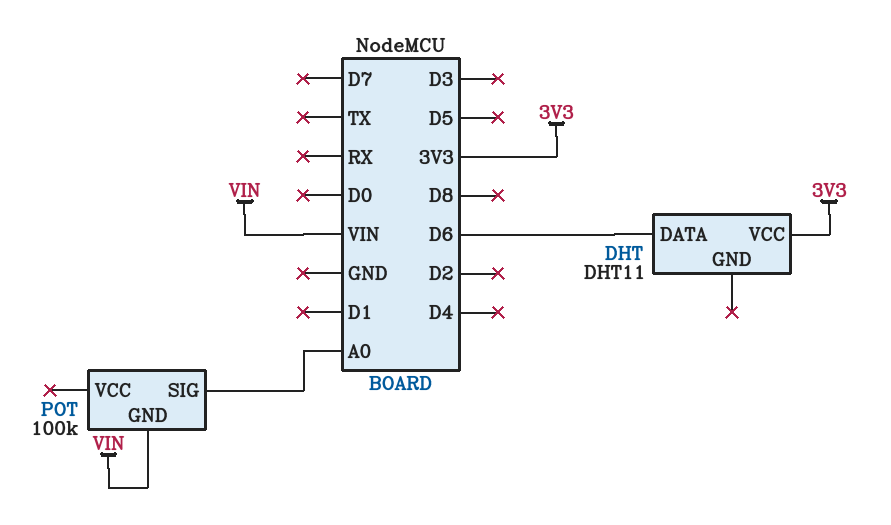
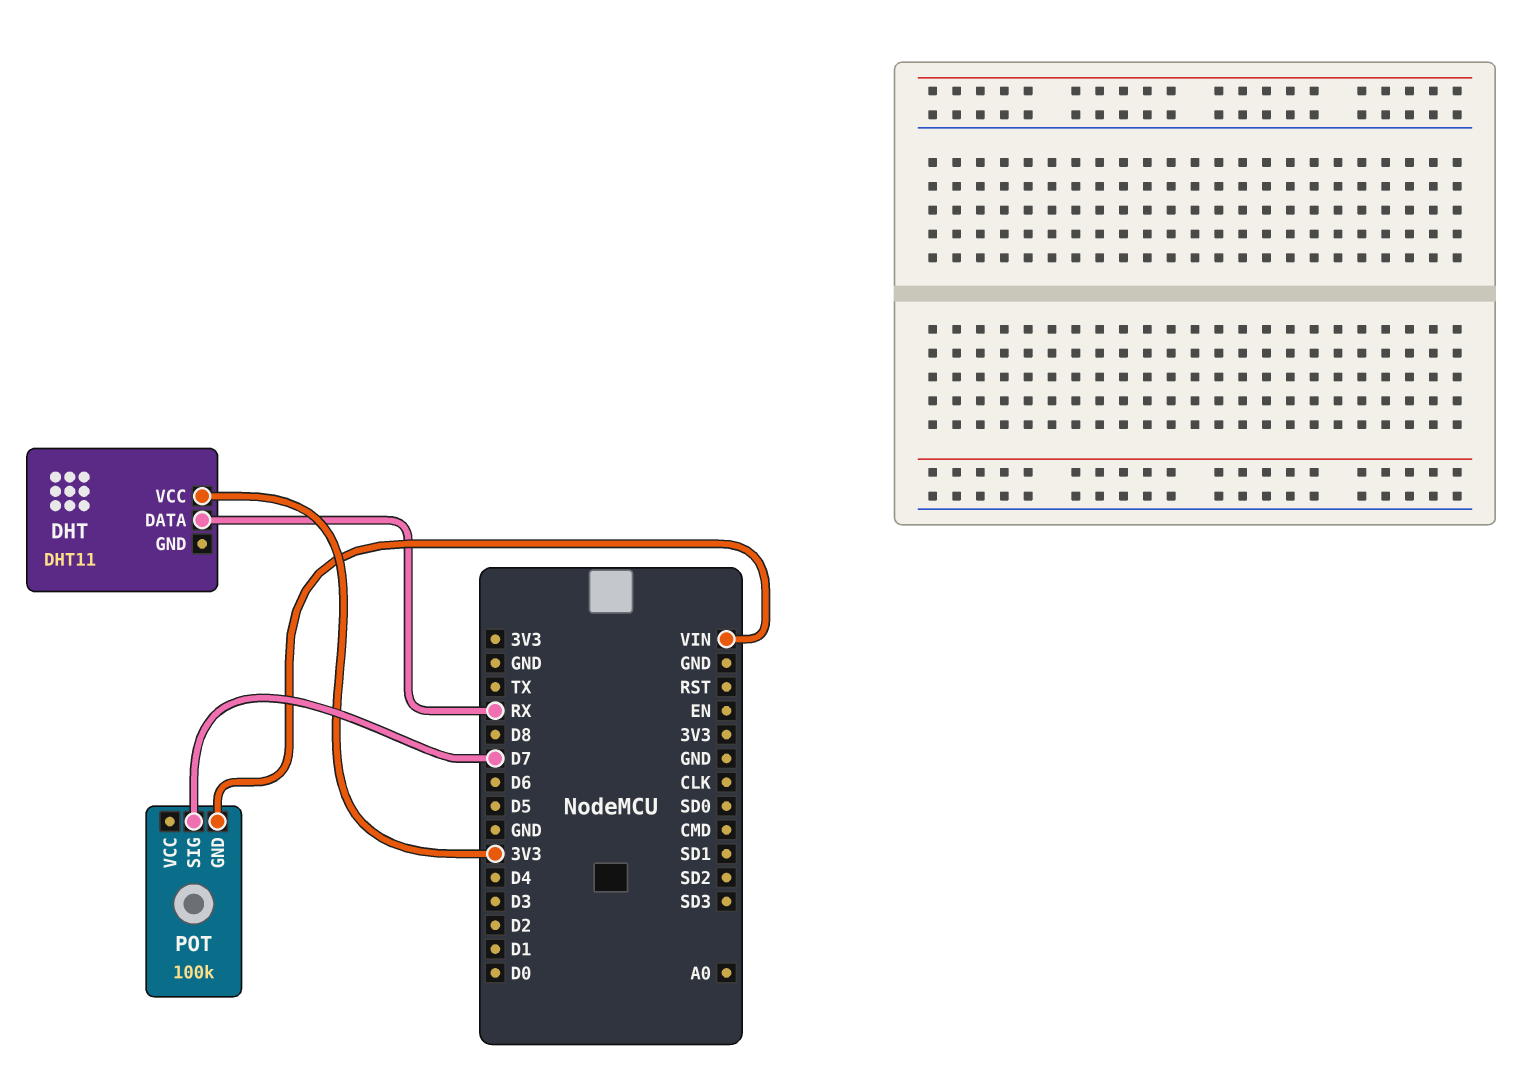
DHT pin DATA: D6 -> RX
POT pin SIG: A0 -> D7

